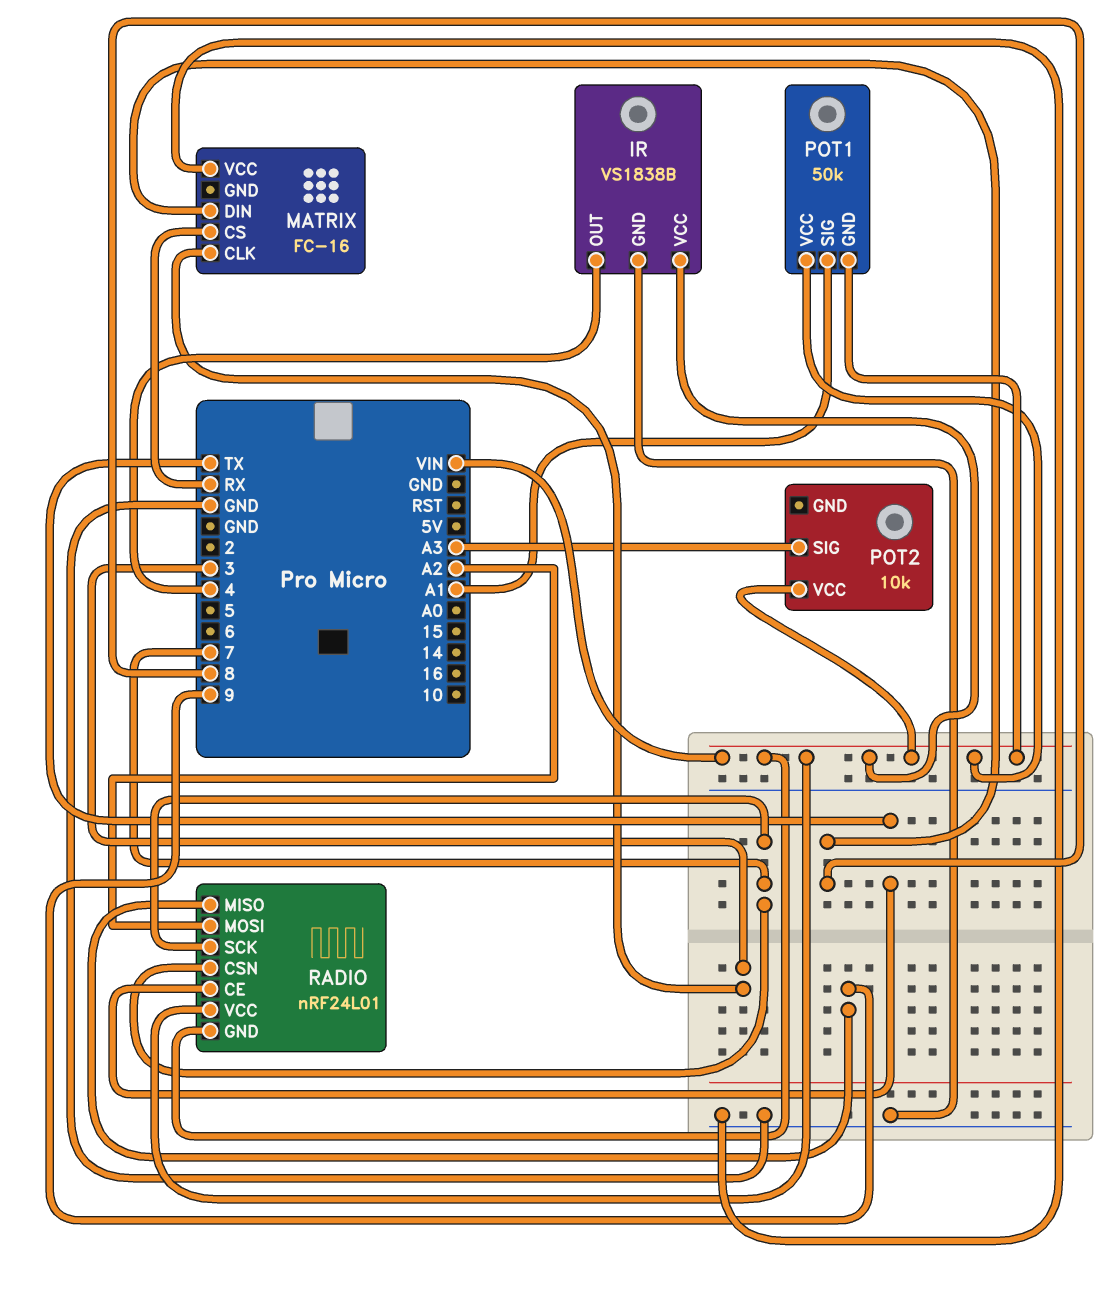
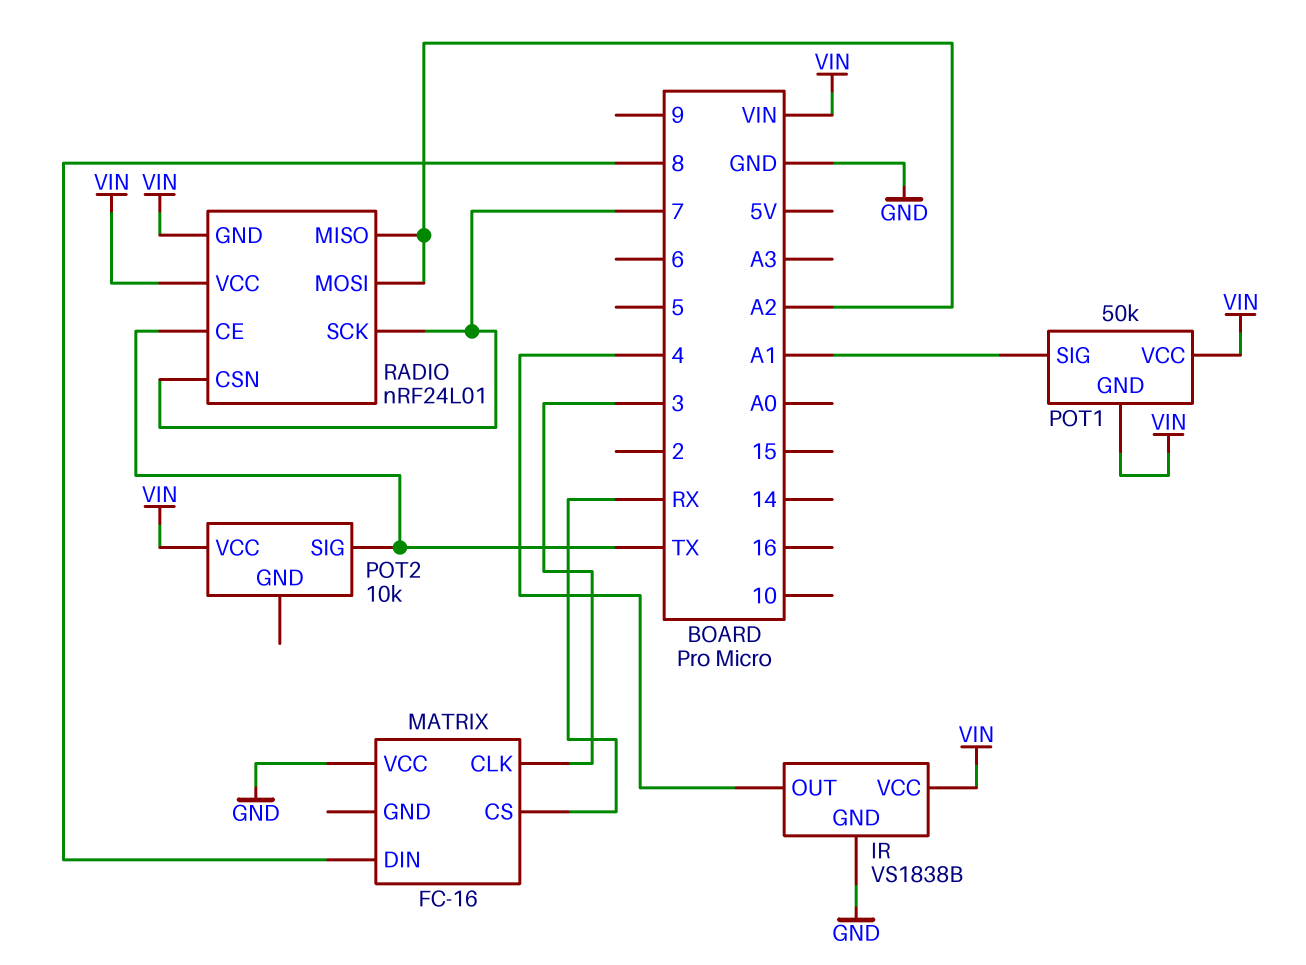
POT2 pin SIG: A3 -> TX
RADIO pin MISO: 9 -> A2

